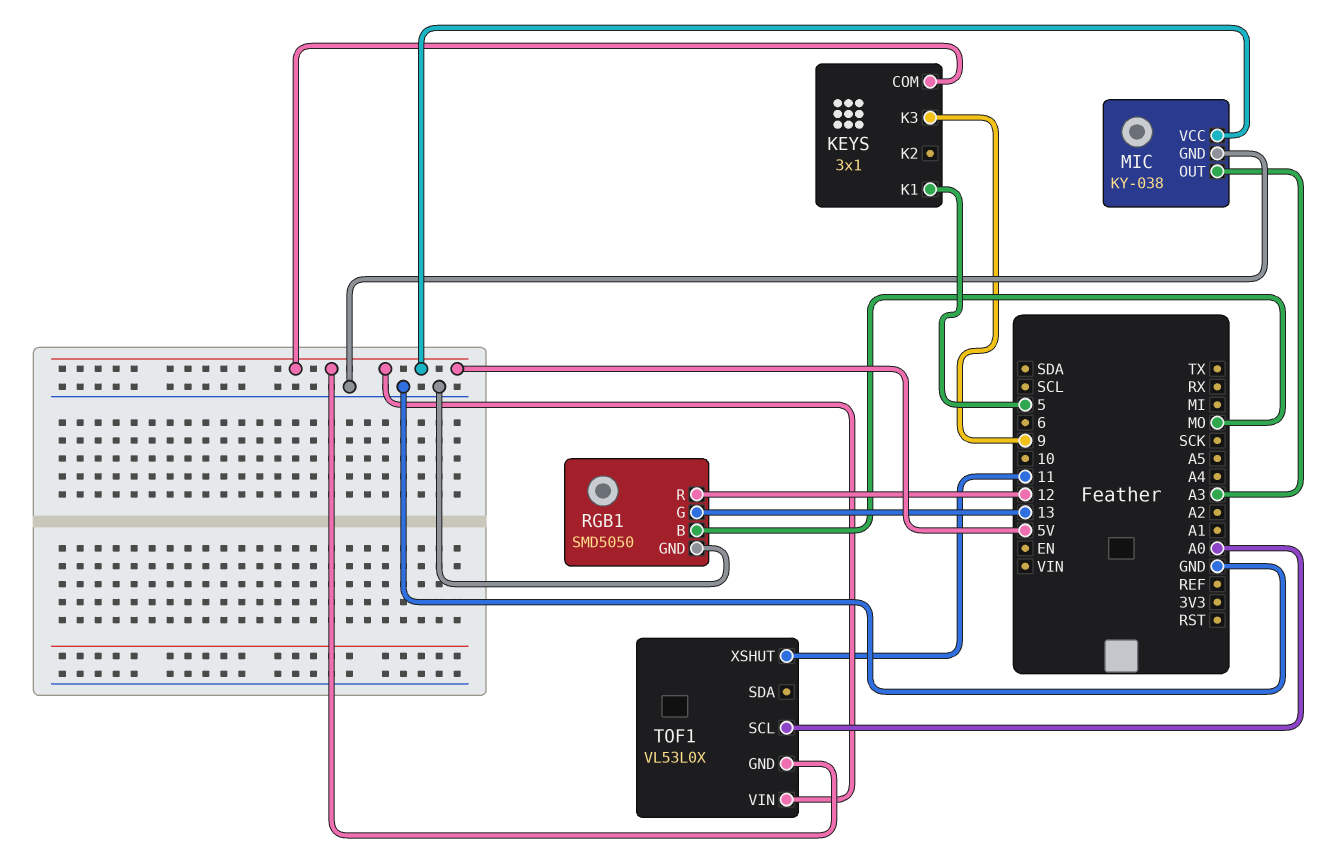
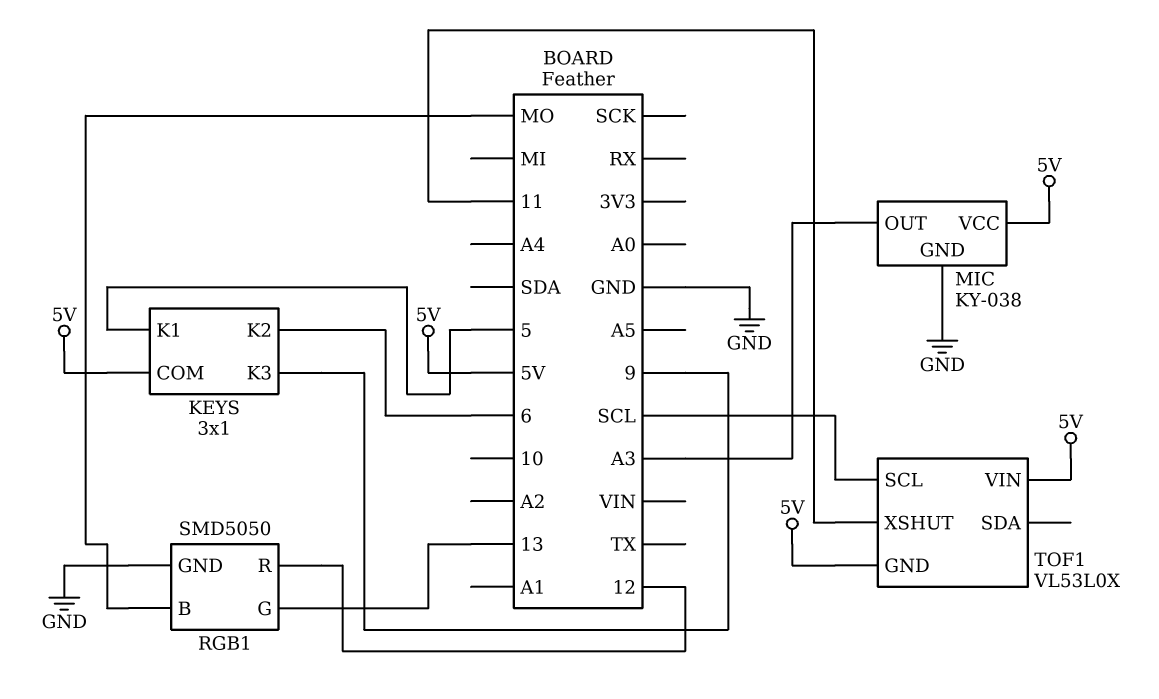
KEYS pin K2: none -> 6
TOF1 pin SCL: A0 -> SCL

